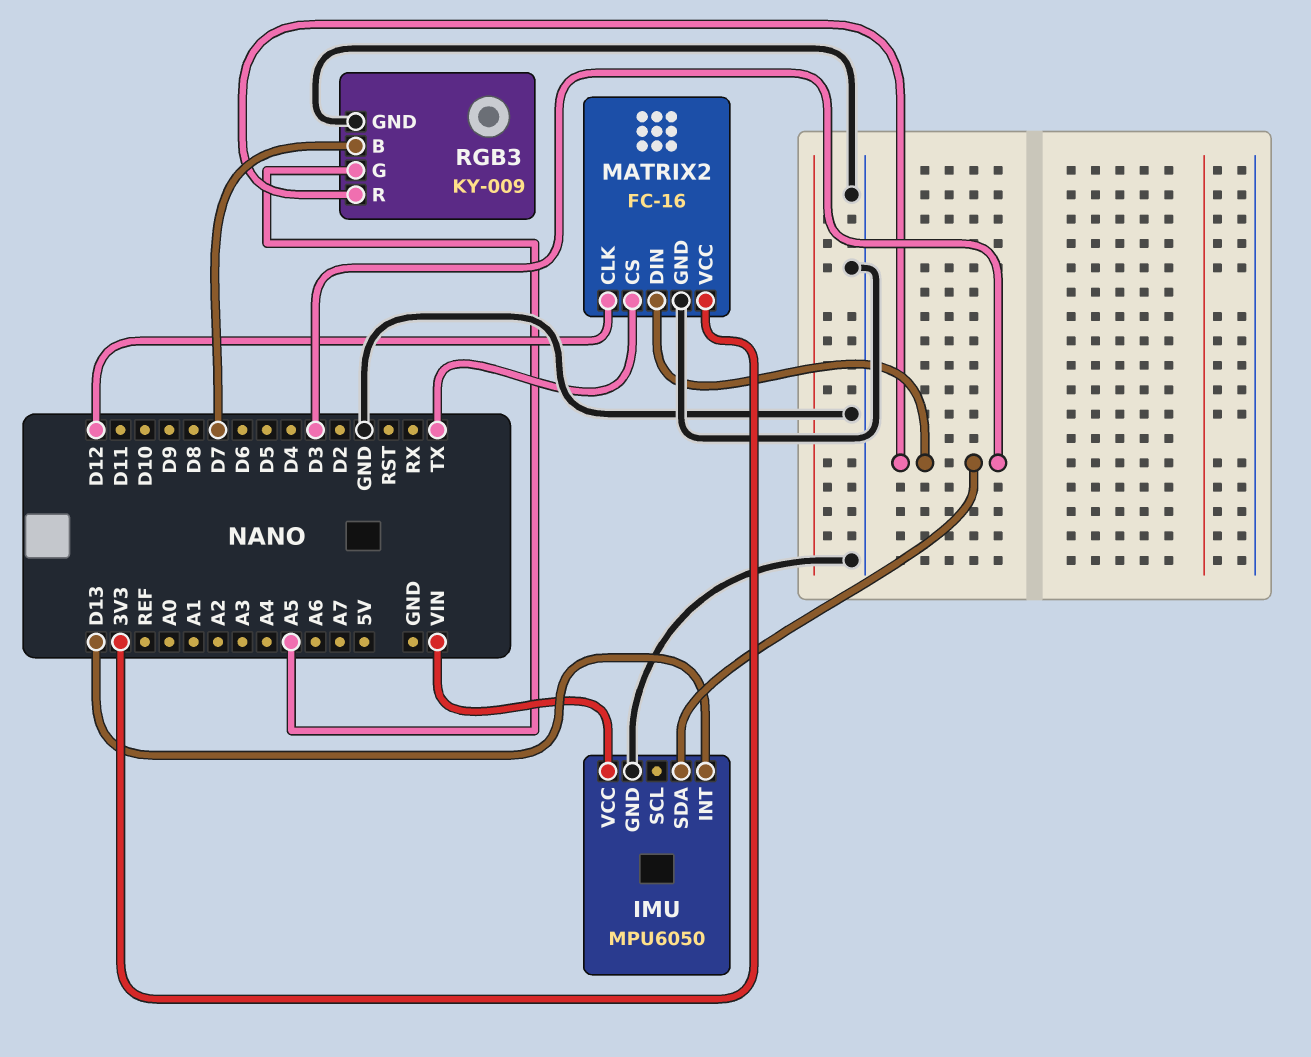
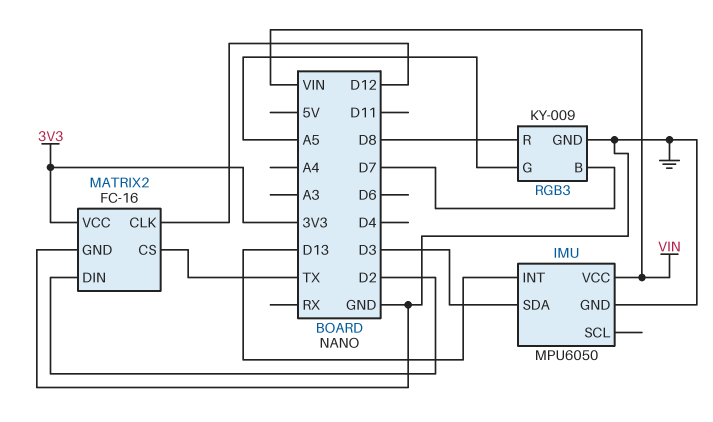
MATRIX2 pin DIN: D3 -> D2
RGB3 pin R: D3 -> D8

